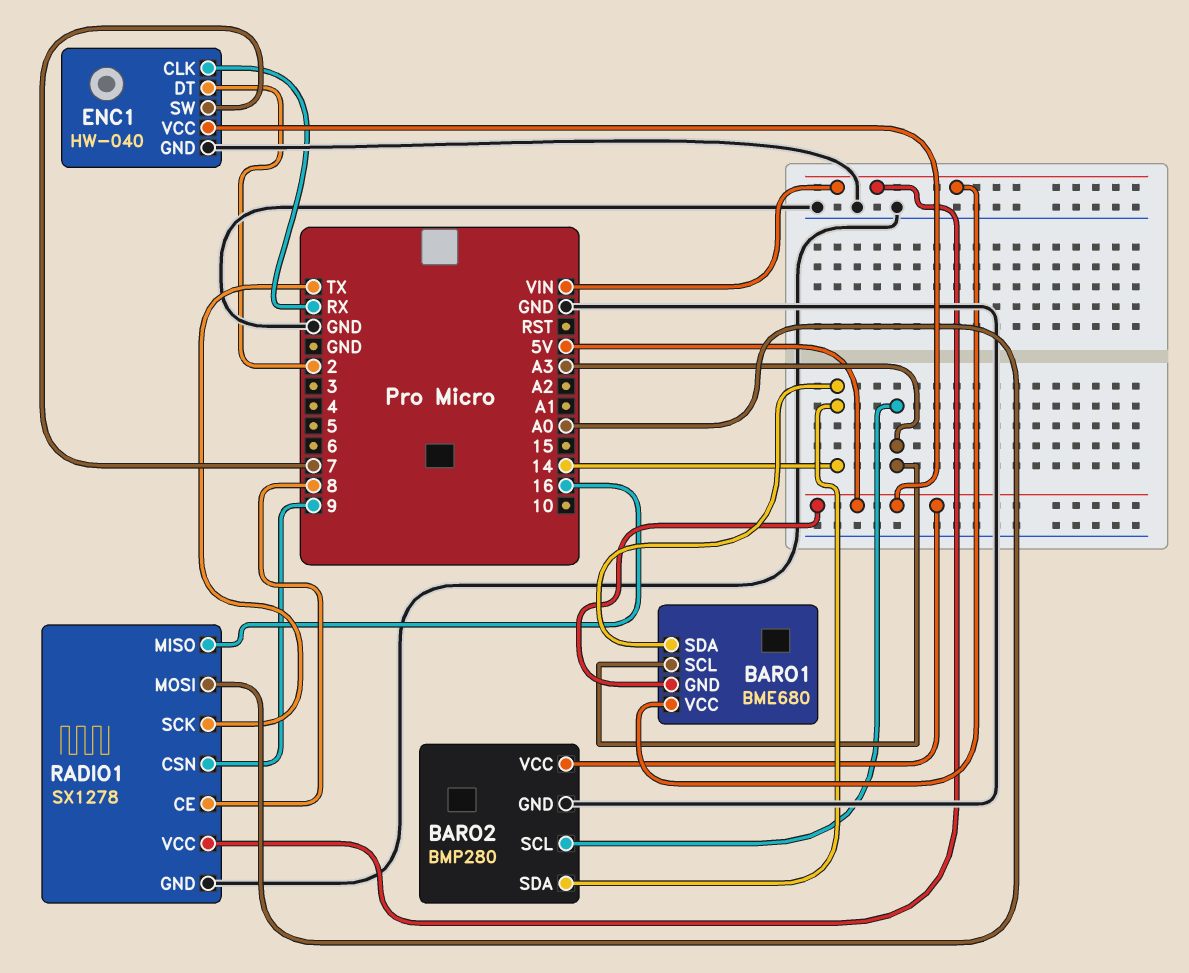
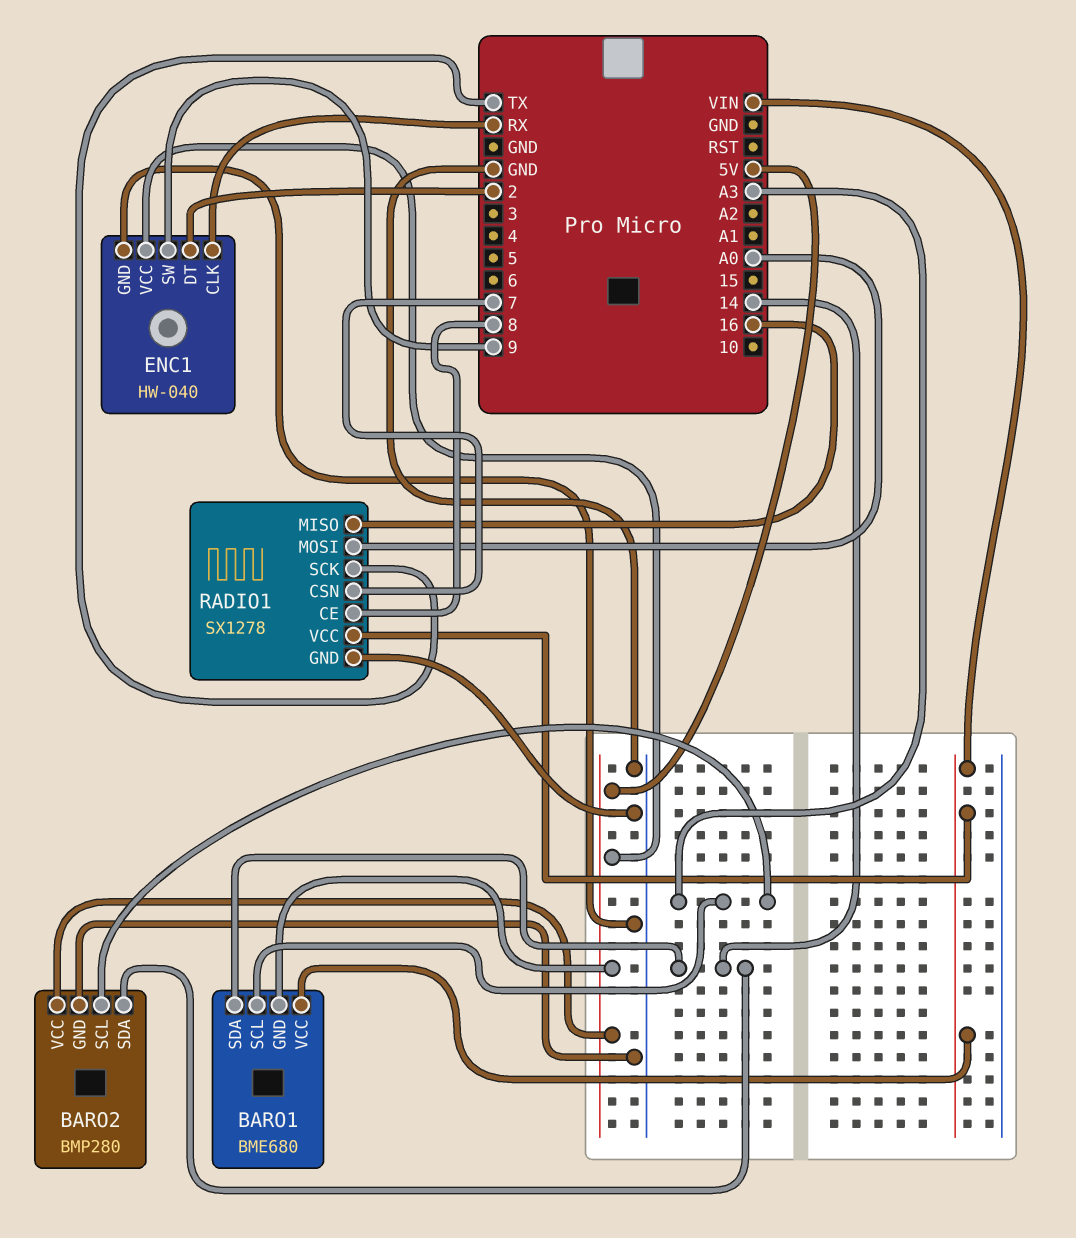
ENC1 pin SW: 7 -> 9
RADIO1 pin CSN: 9 -> 7

